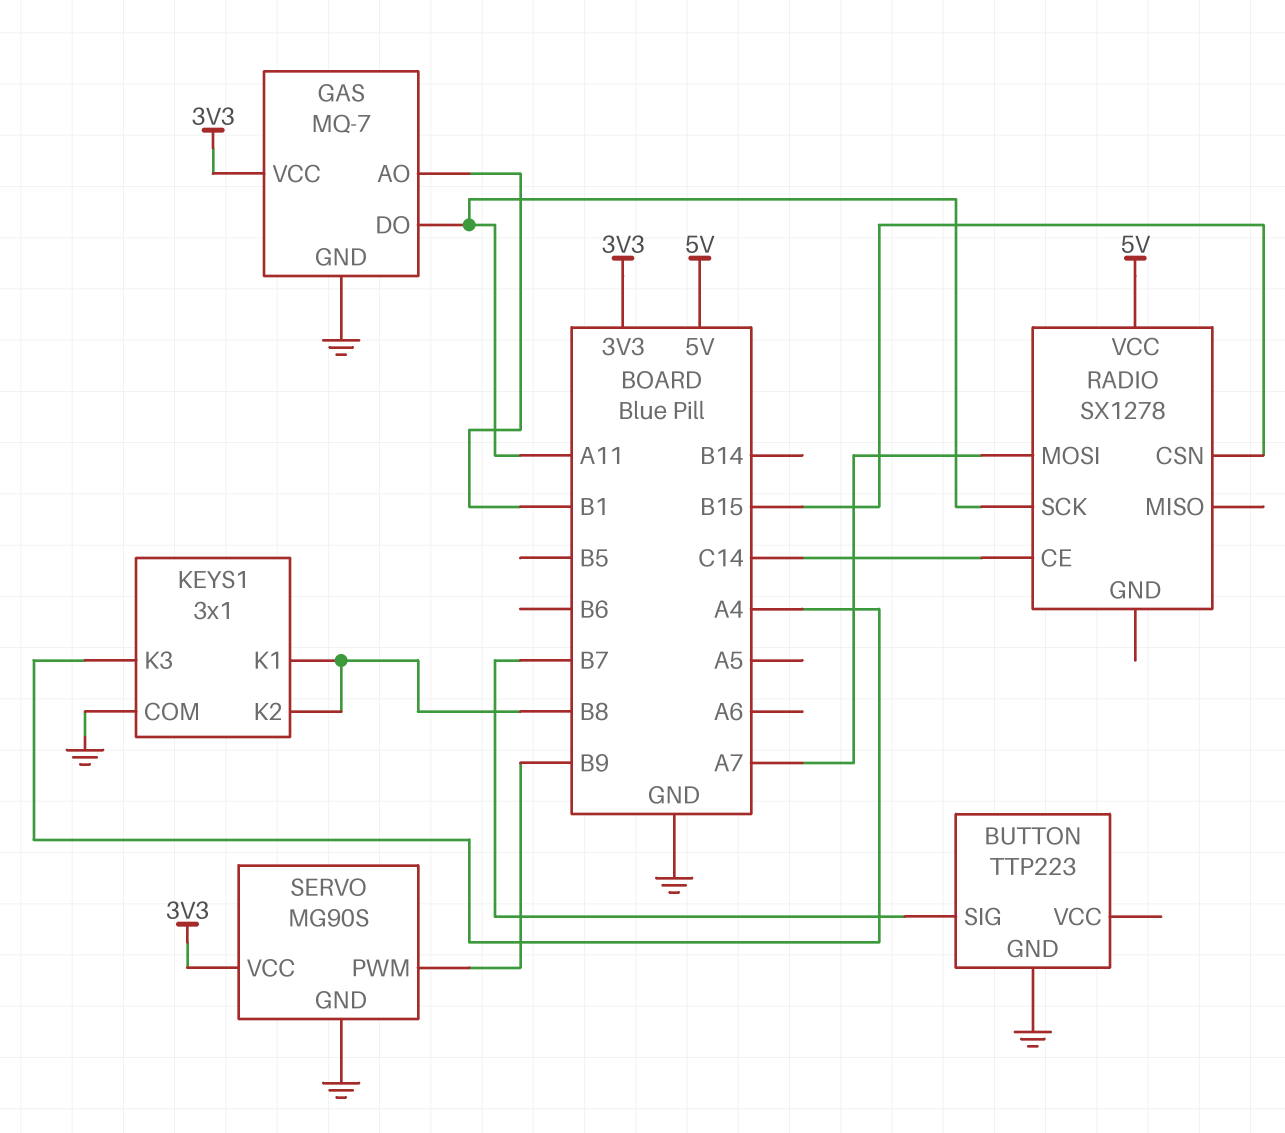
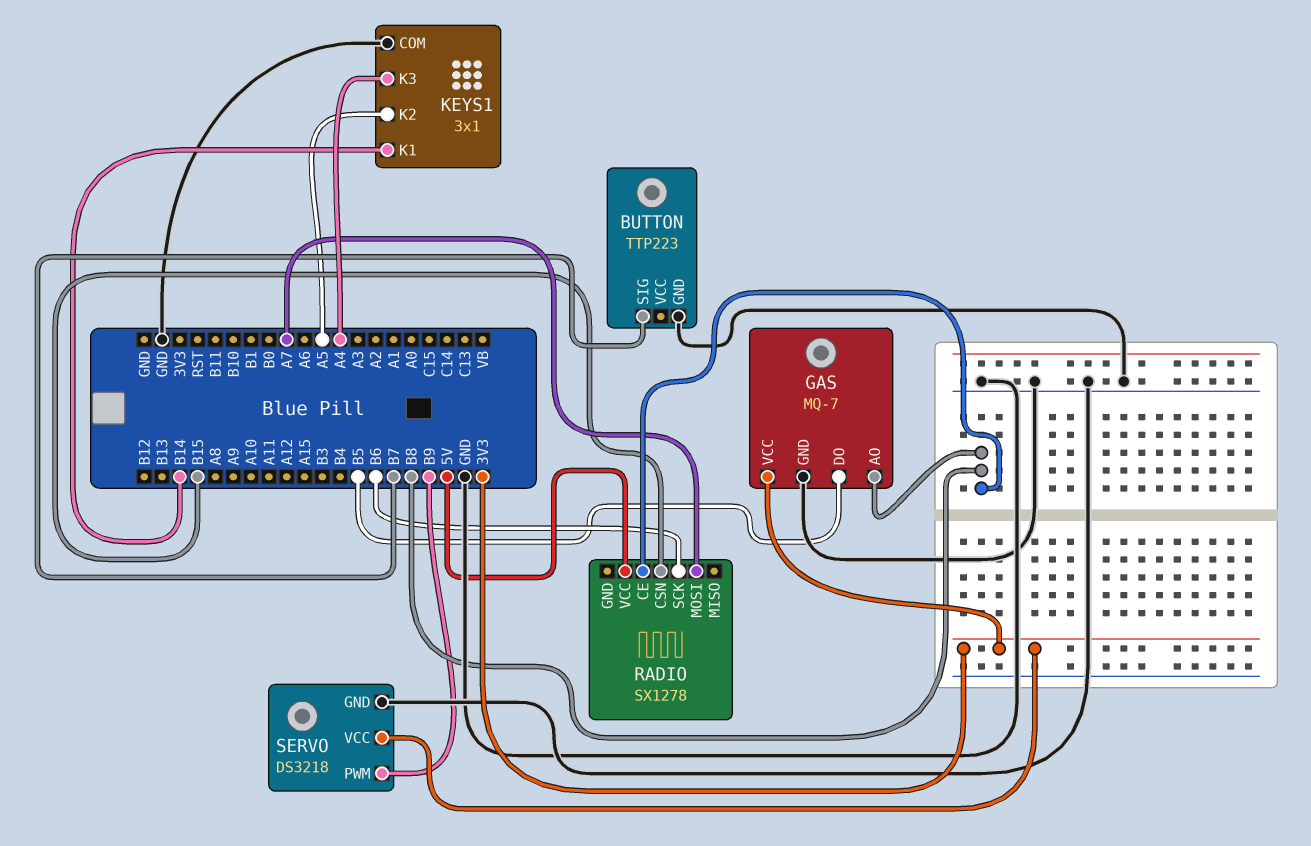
GAS pin AO: B1 -> B8
GAS pin DO: A11 -> B5
KEYS1 pin K1: B8 -> B14
KEYS1 pin K2: B8 -> A5
RADIO pin CE: C14 -> B8
RADIO pin SCK: A11 -> B6
SERVO: MG90S -> DS3218

